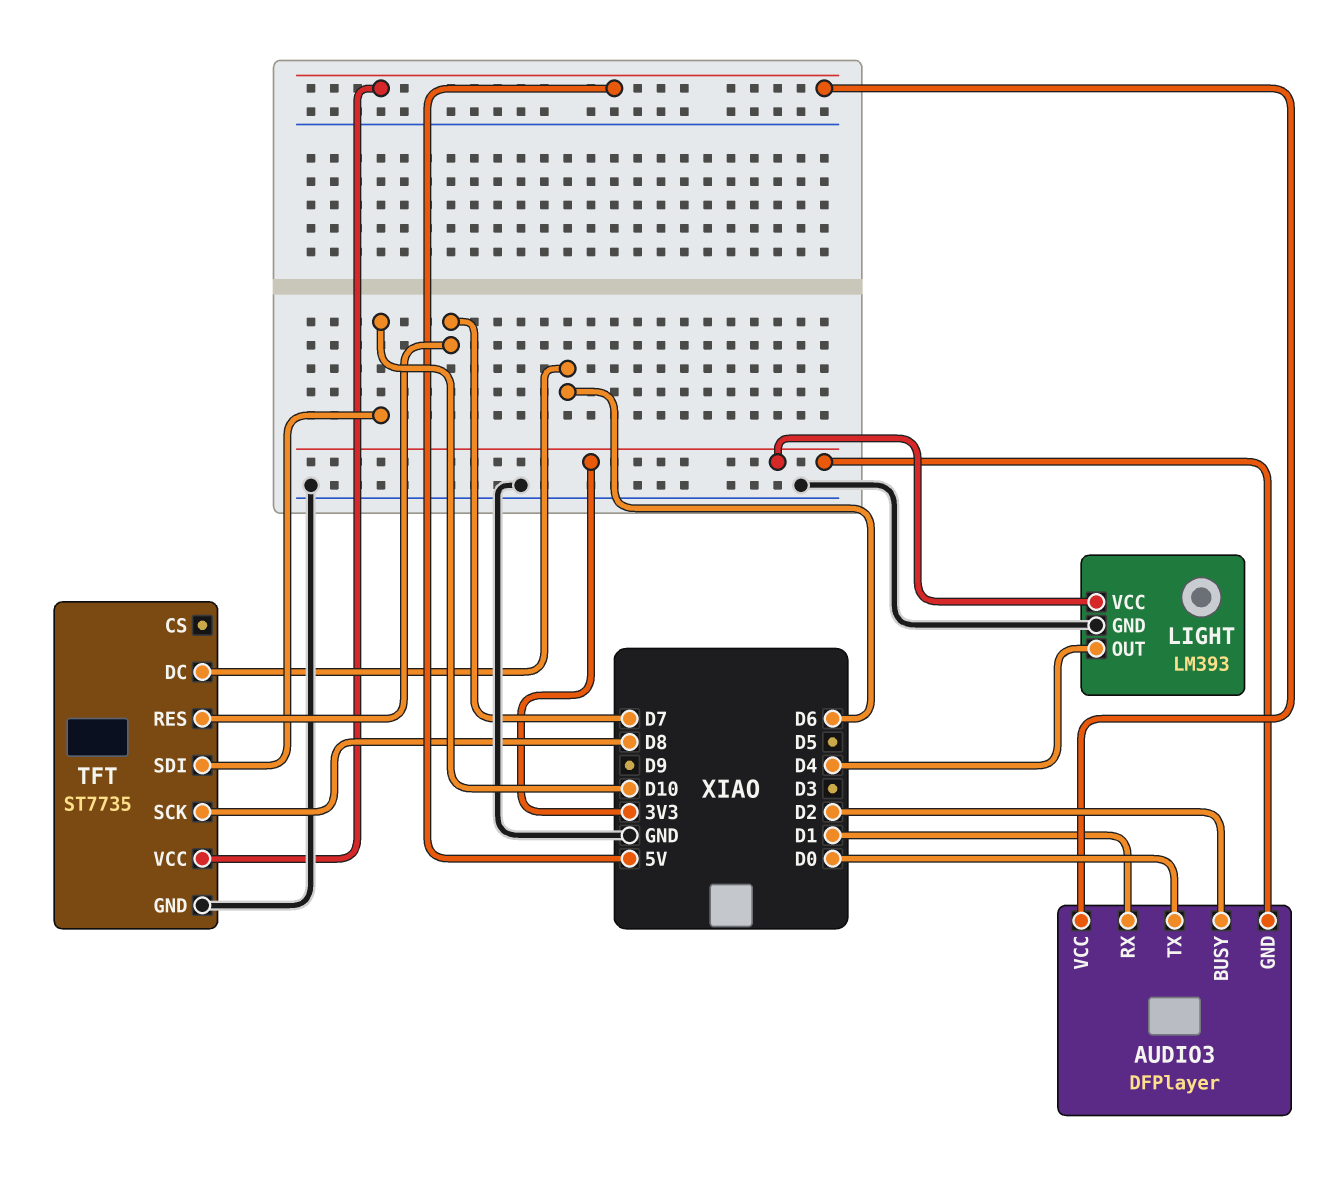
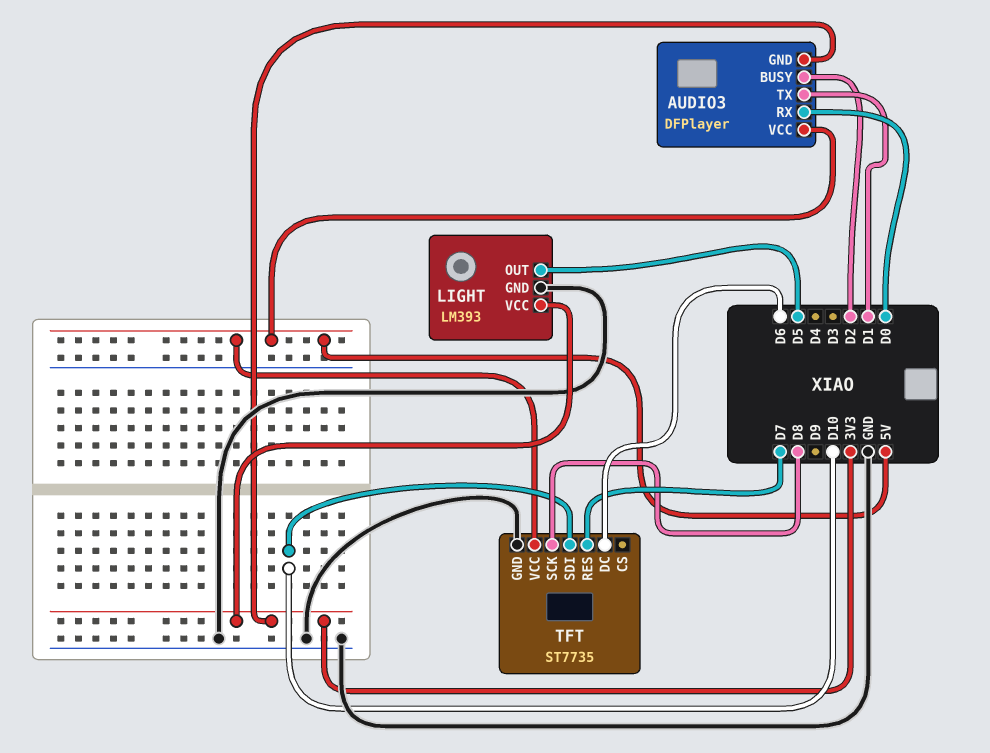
AUDIO3 pin RX: D1 -> D0
AUDIO3 pin TX: D0 -> D1
LIGHT pin OUT: D4 -> D5

